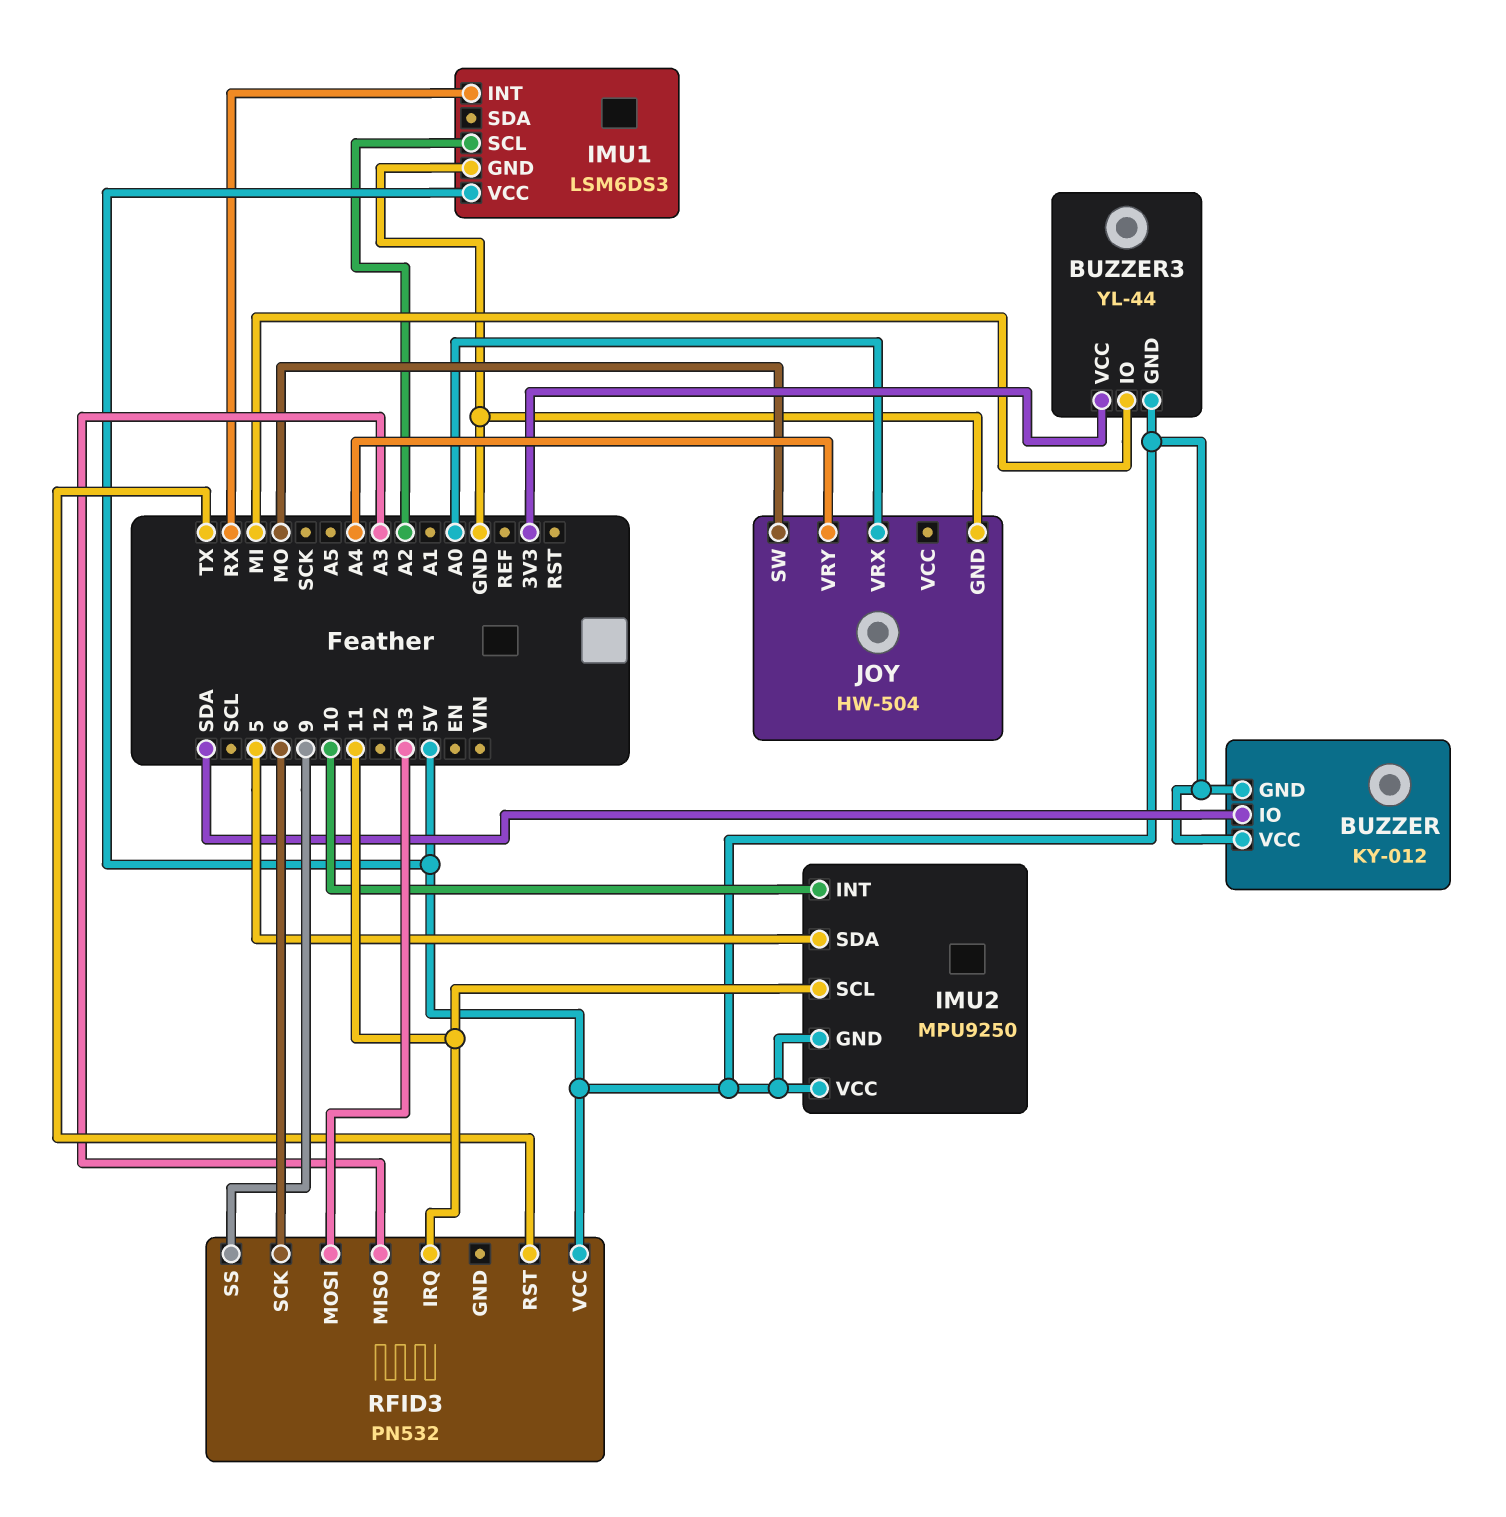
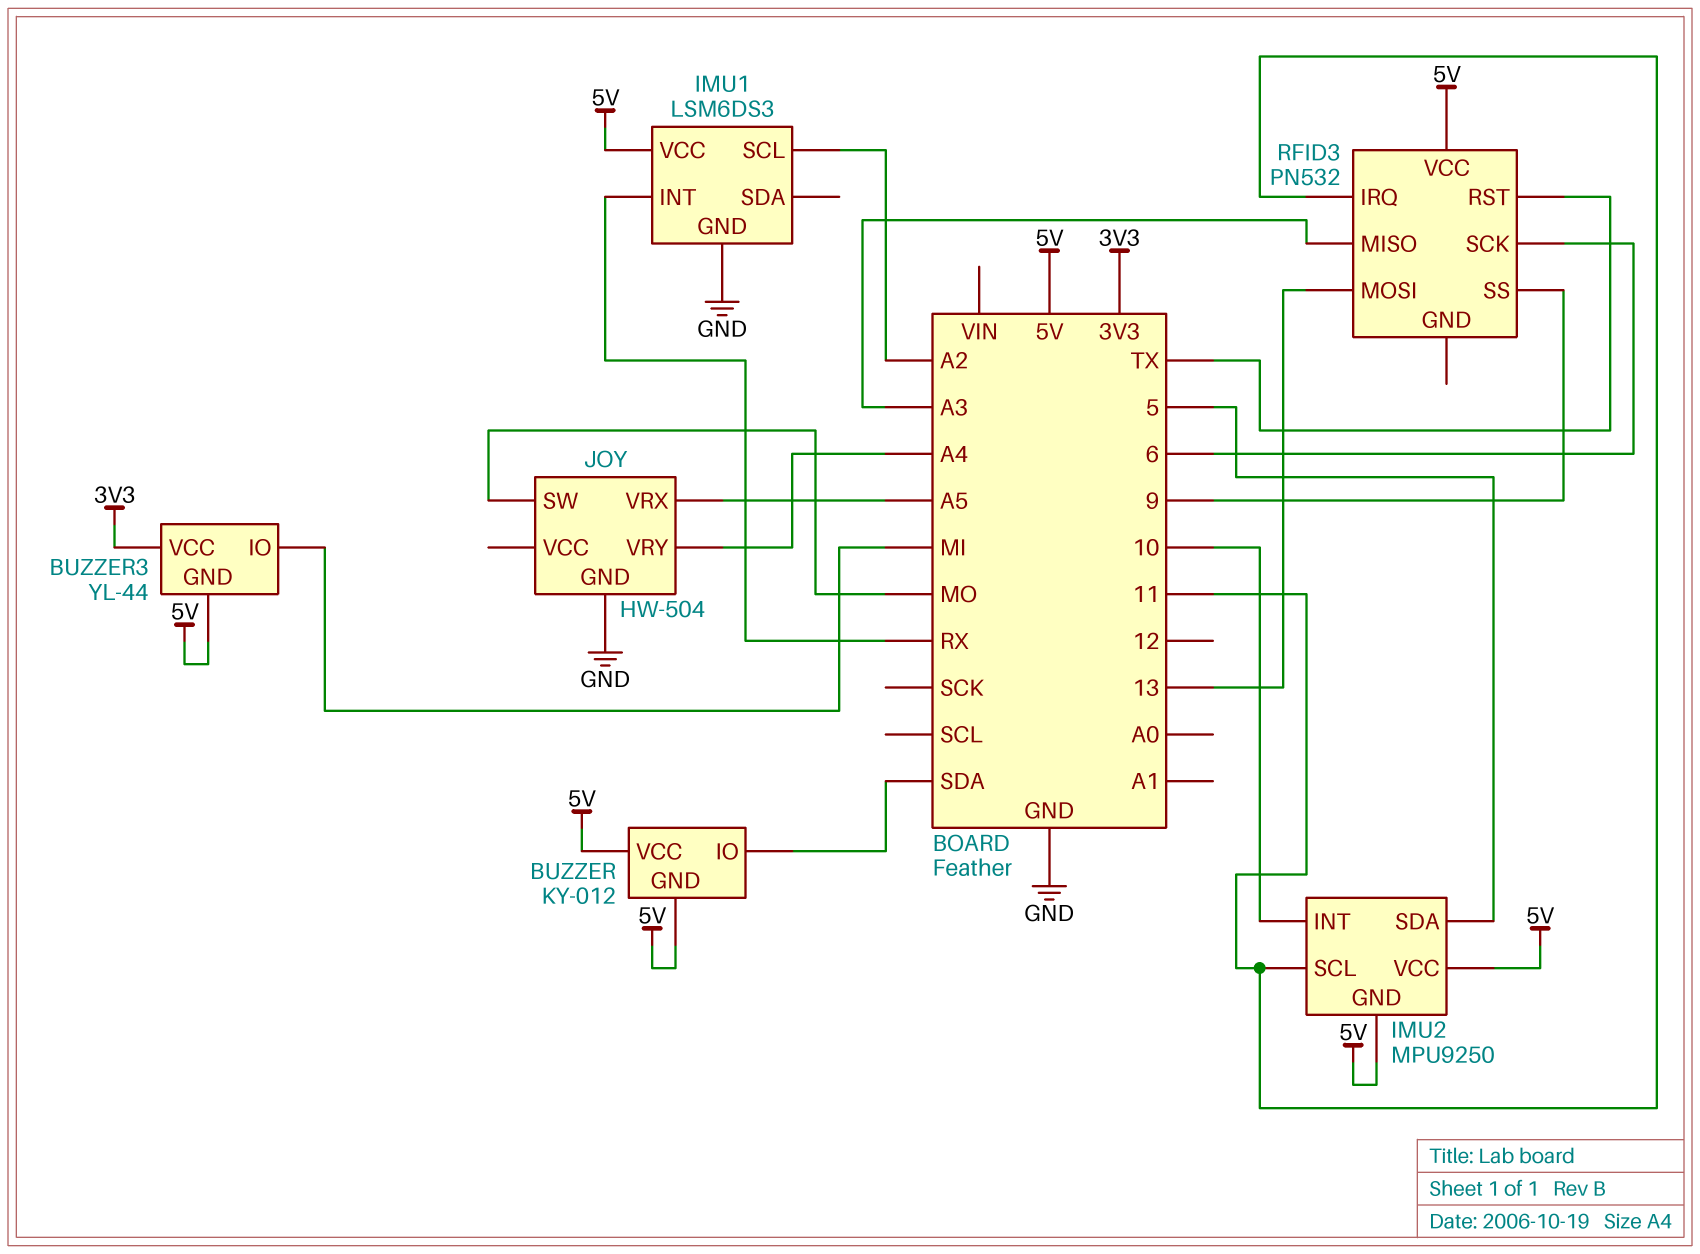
JOY pin VRX: A0 -> A5

